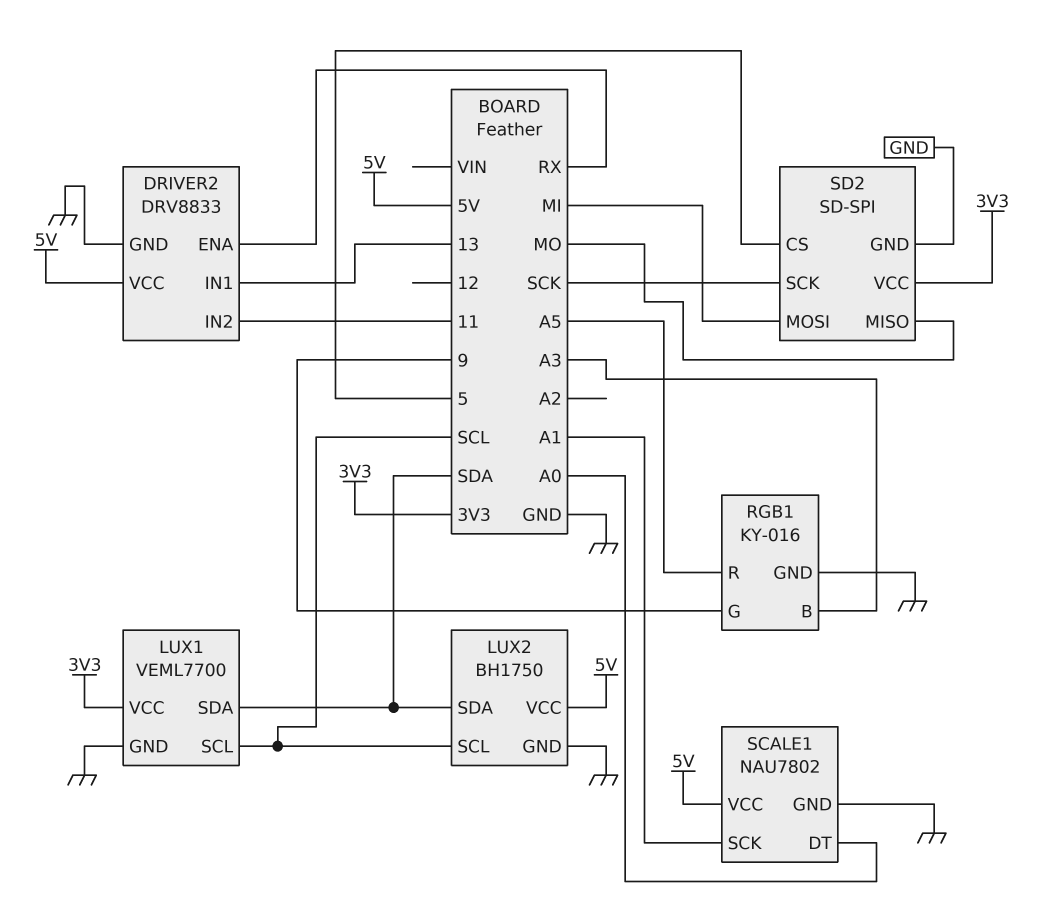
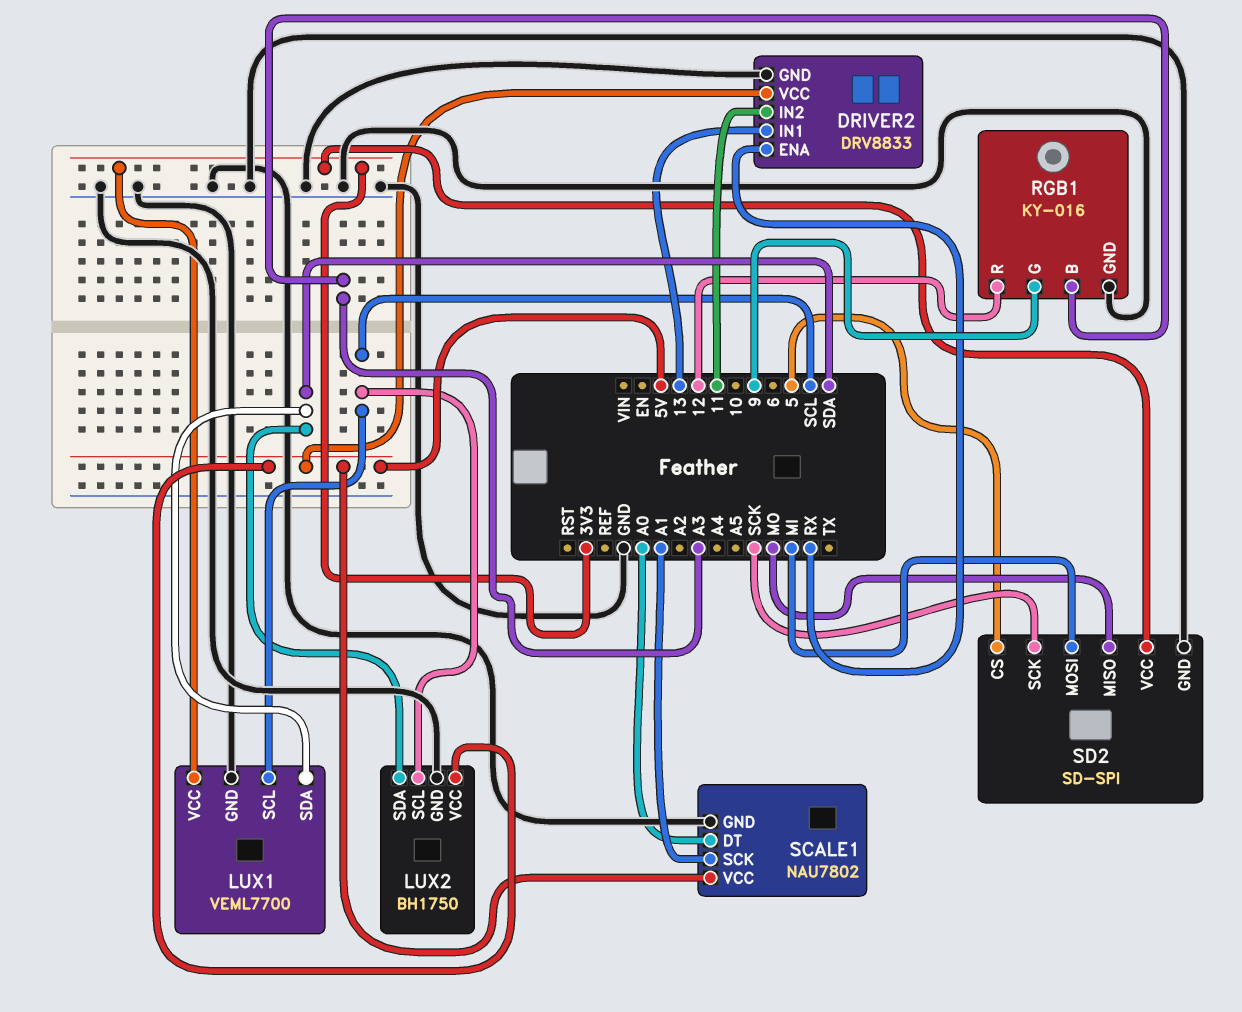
RGB1 pin R: A5 -> 12

